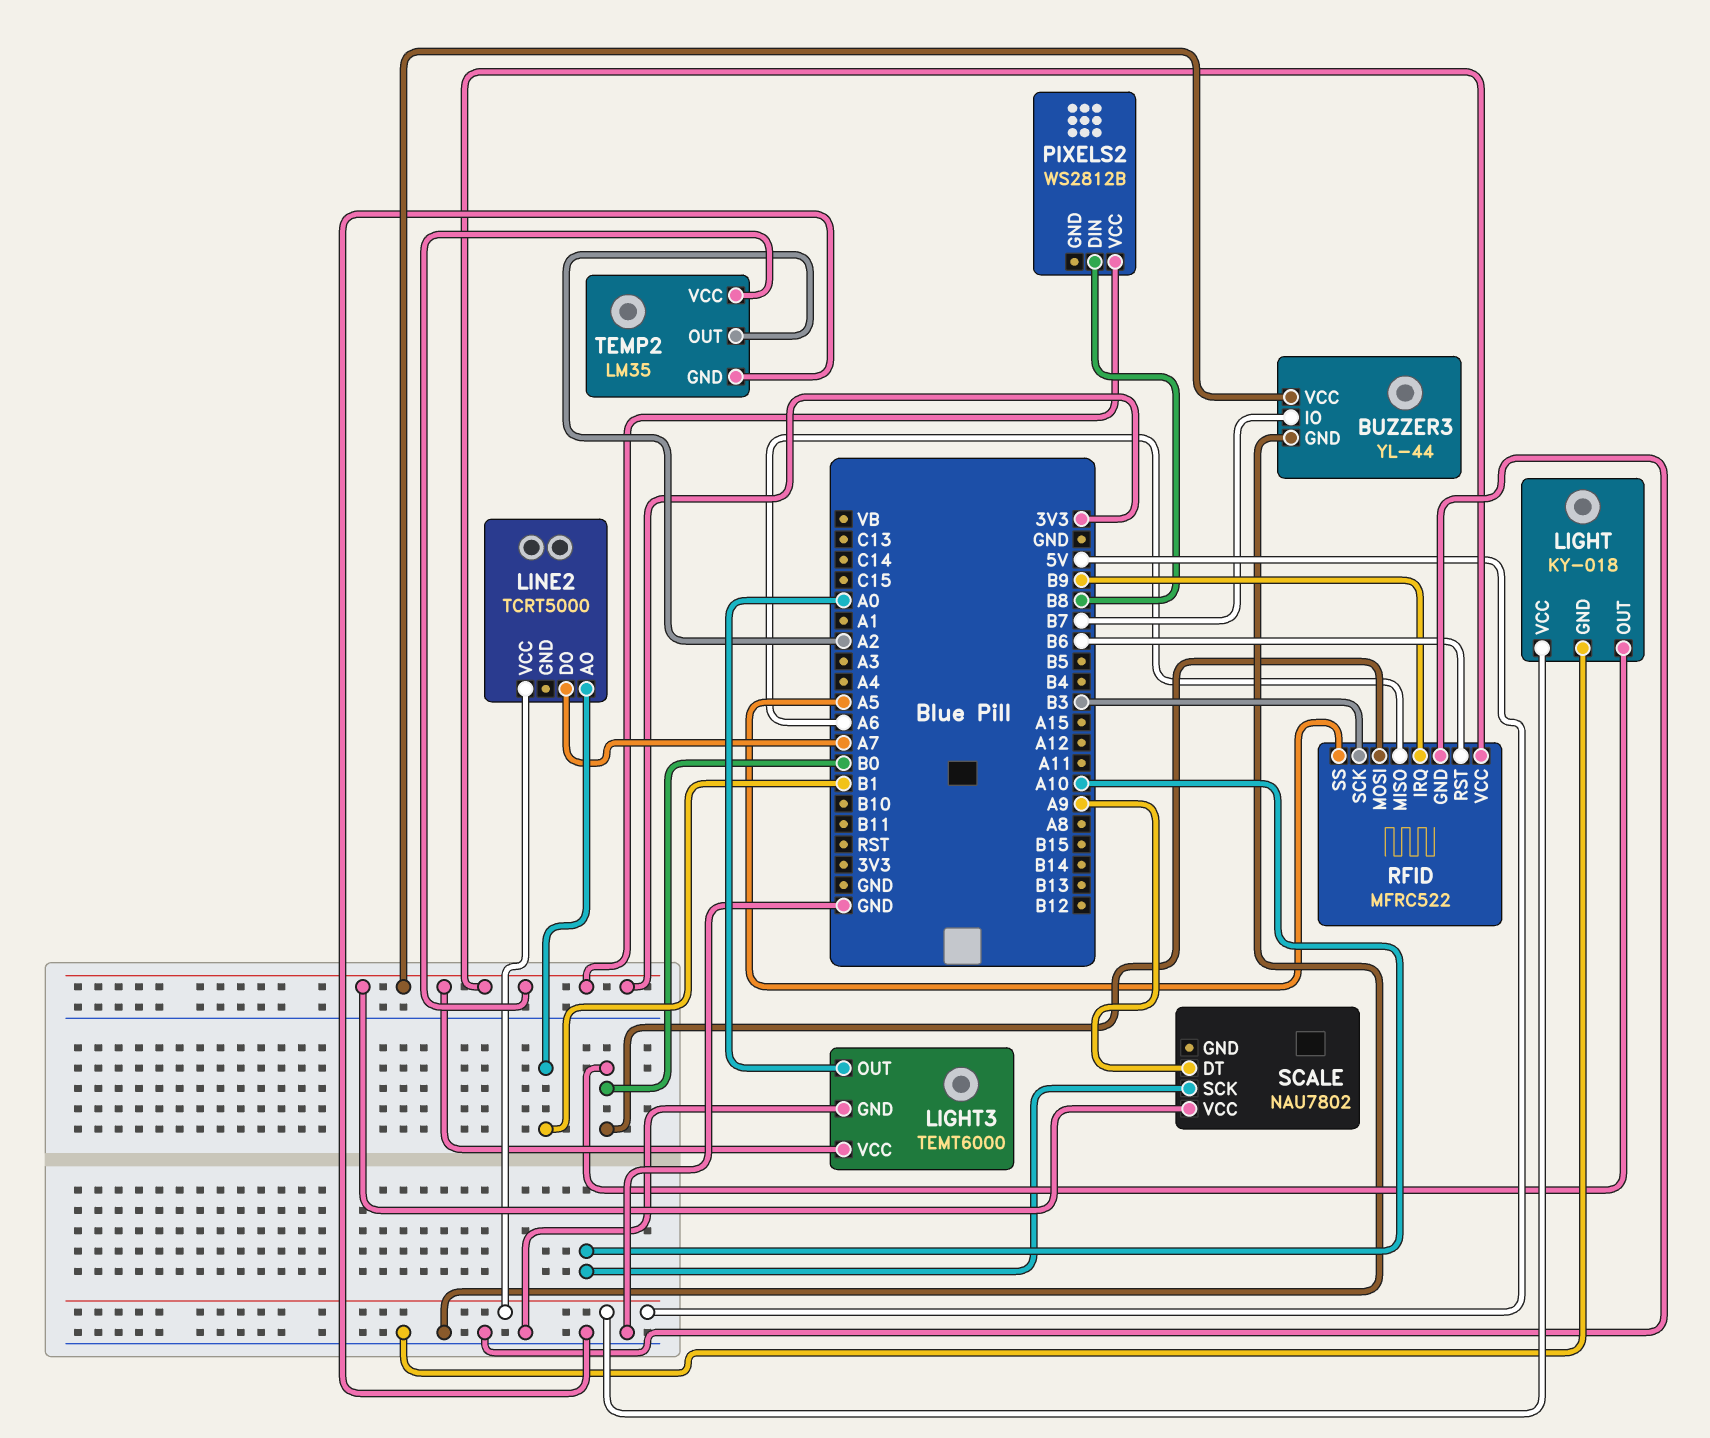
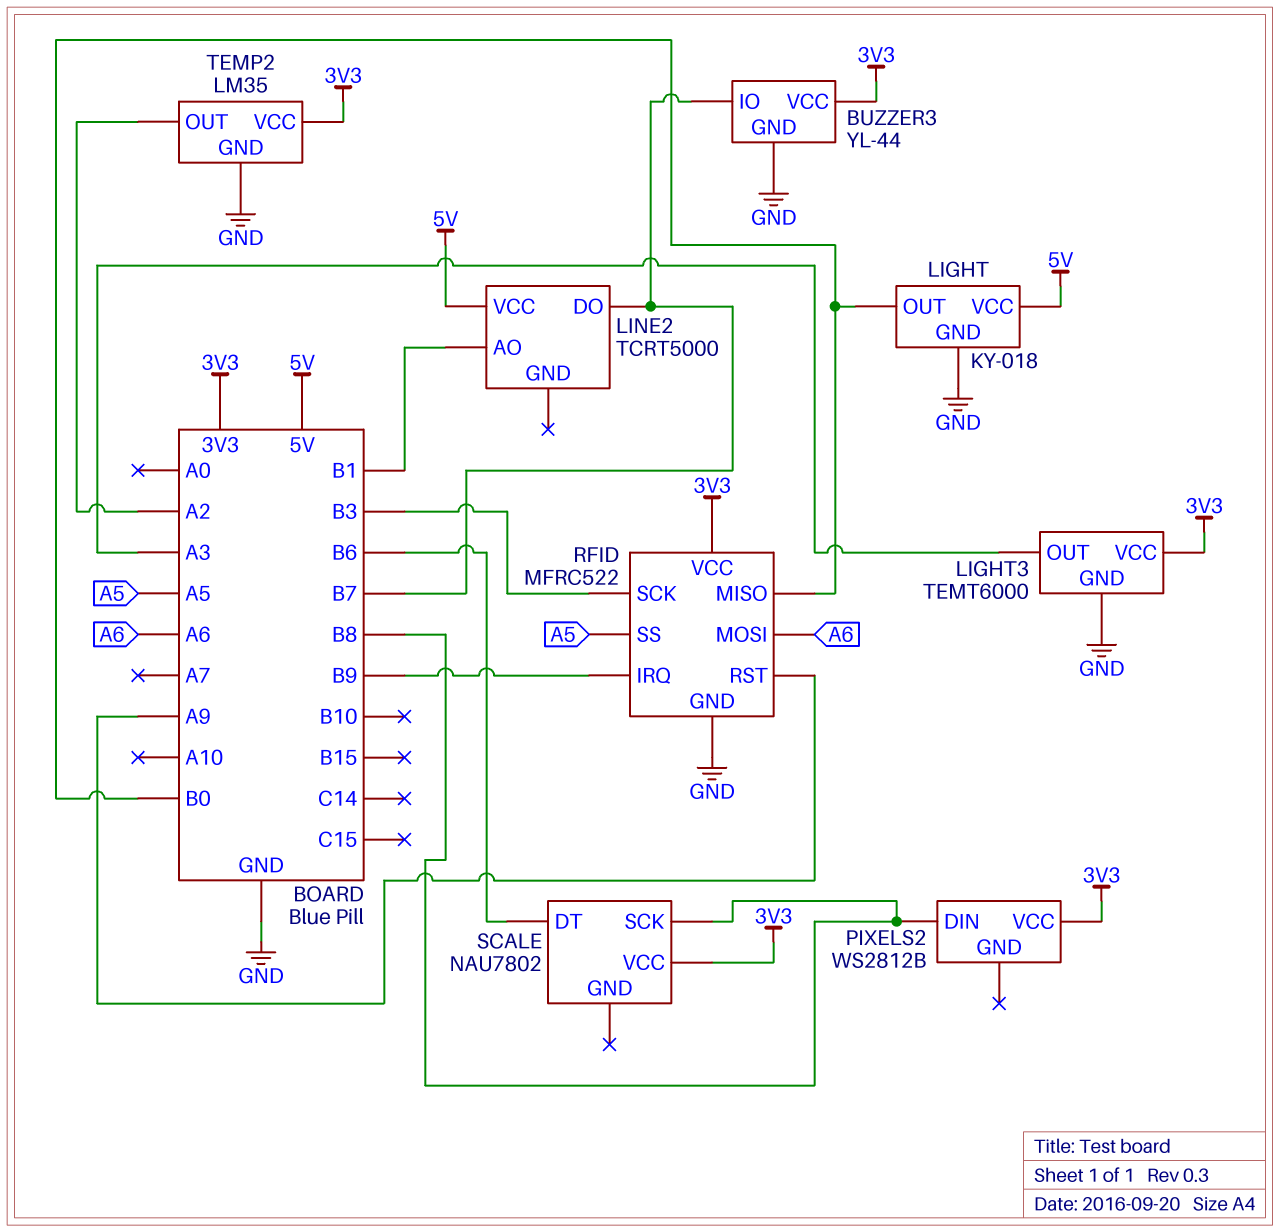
LIGHT3 pin OUT: A0 -> A3
LINE2 pin DO: A7 -> B7
RFID pin MISO: A6 -> B0
RFID pin MOSI: B0 -> A6
RFID pin RST: B6 -> A9
SCALE pin DT: A9 -> B6
SCALE pin SCK: A10 -> B8

